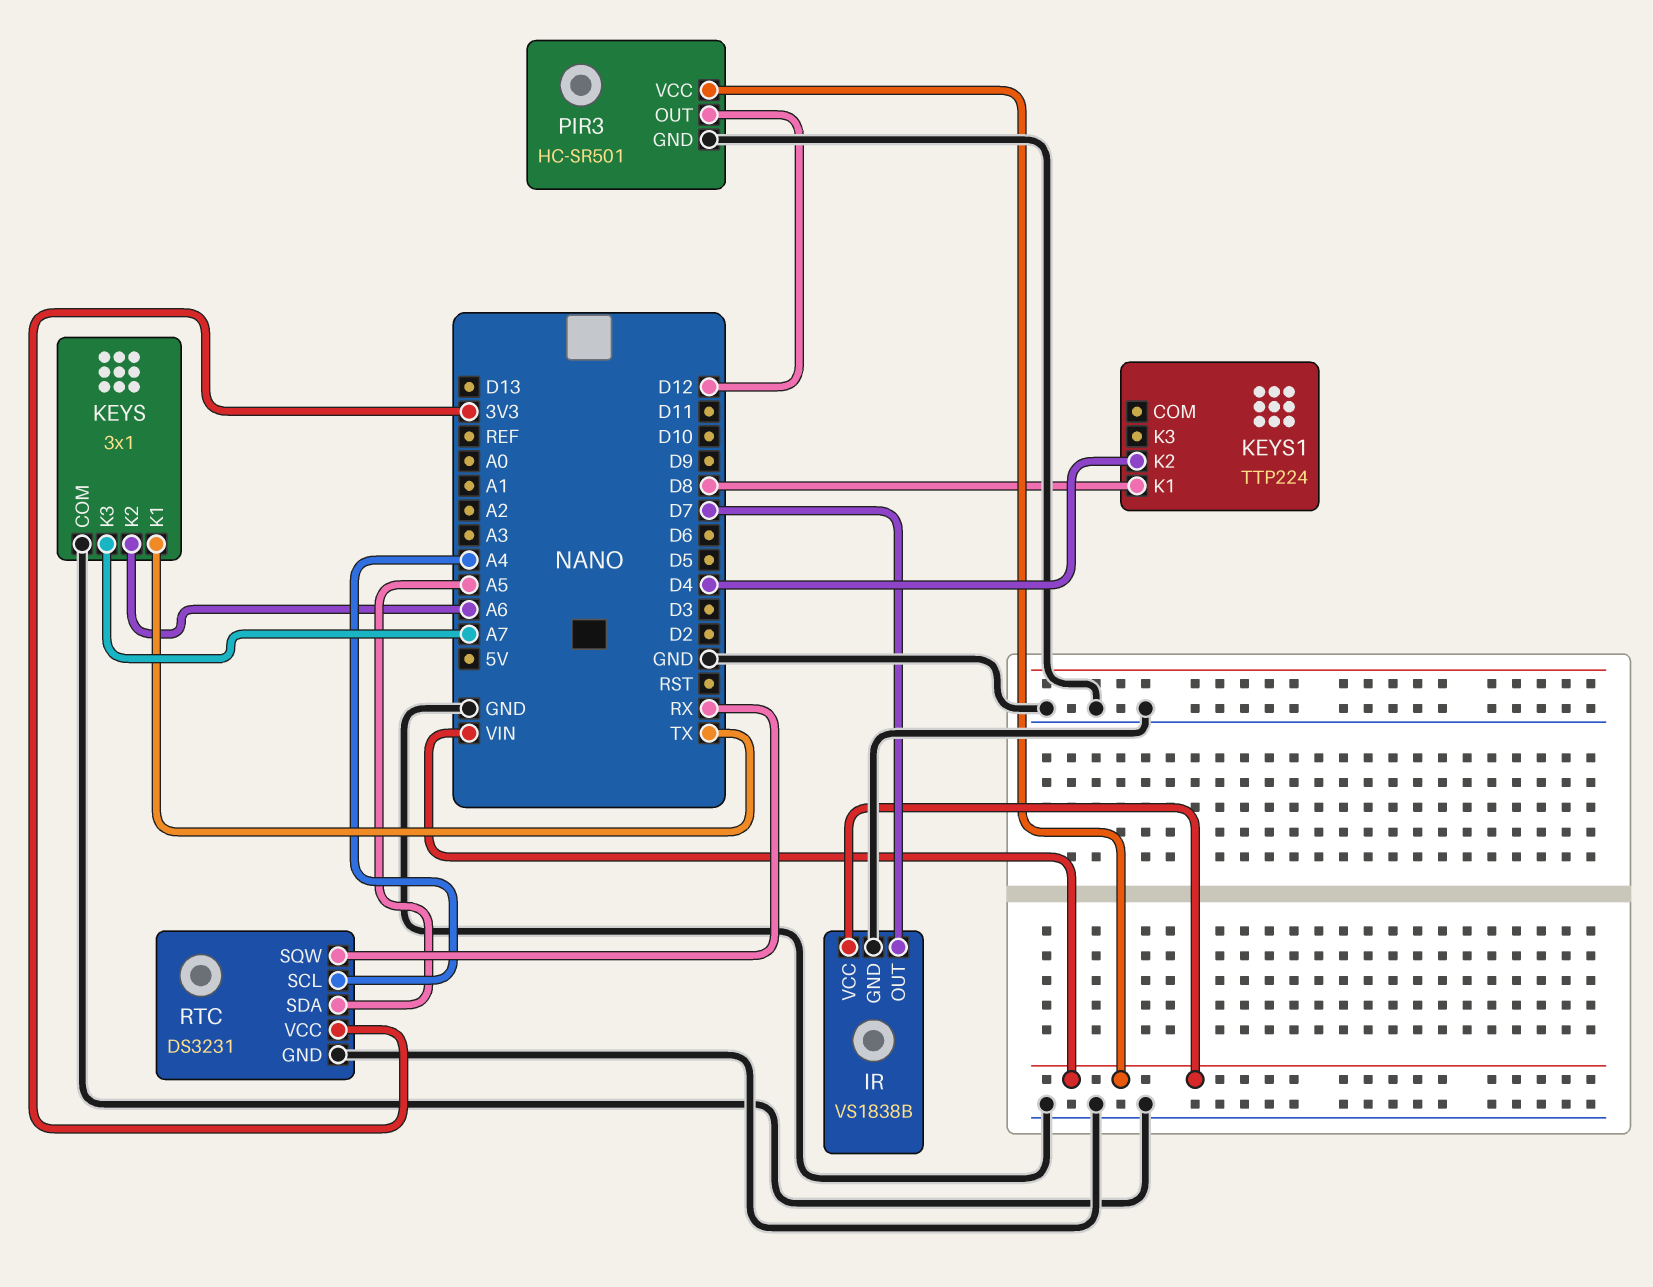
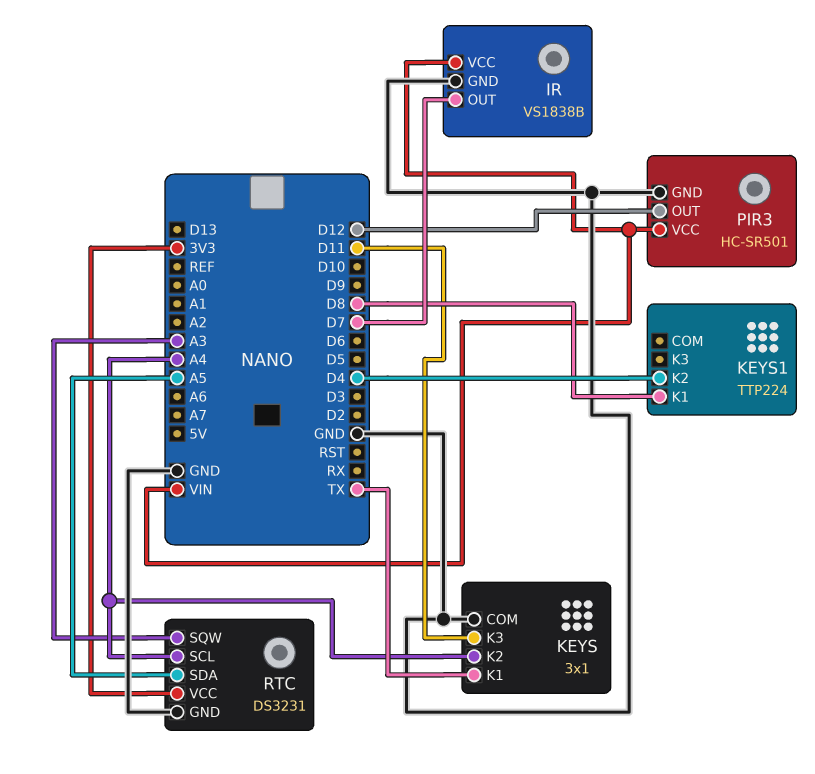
KEYS pin K2: A6 -> A4
KEYS pin K3: A7 -> D11
RTC pin SQW: RX -> A3

